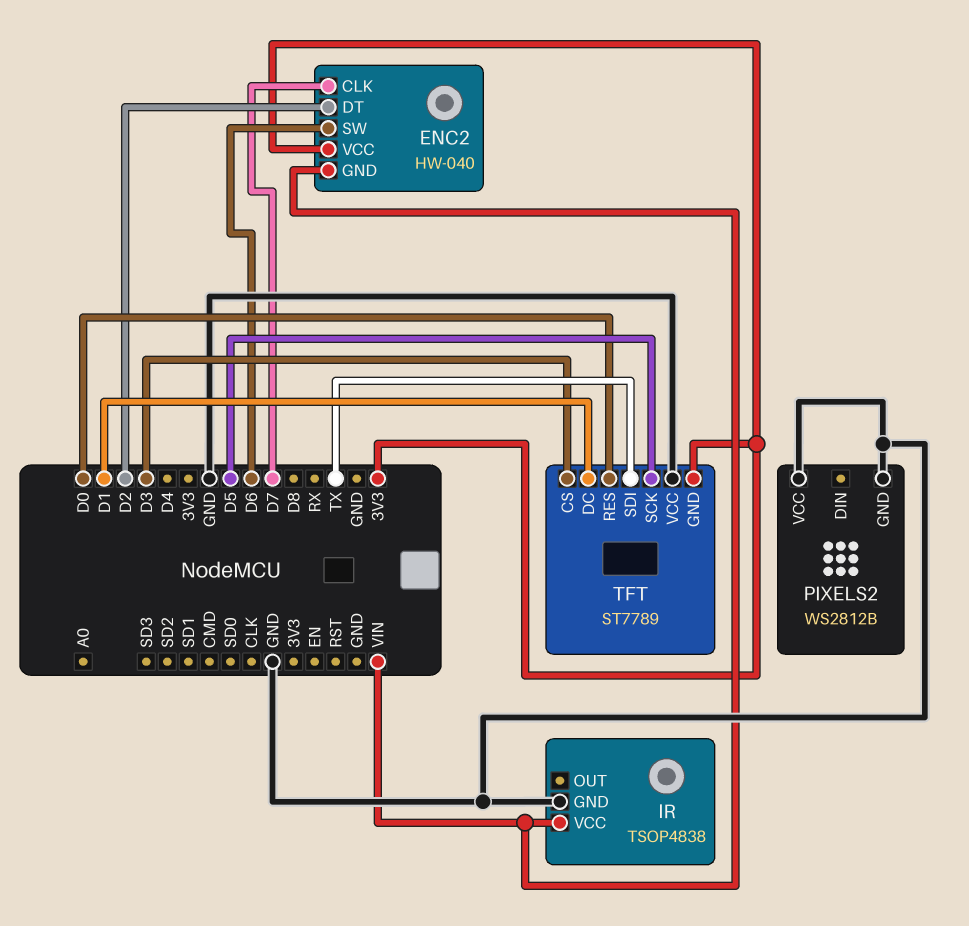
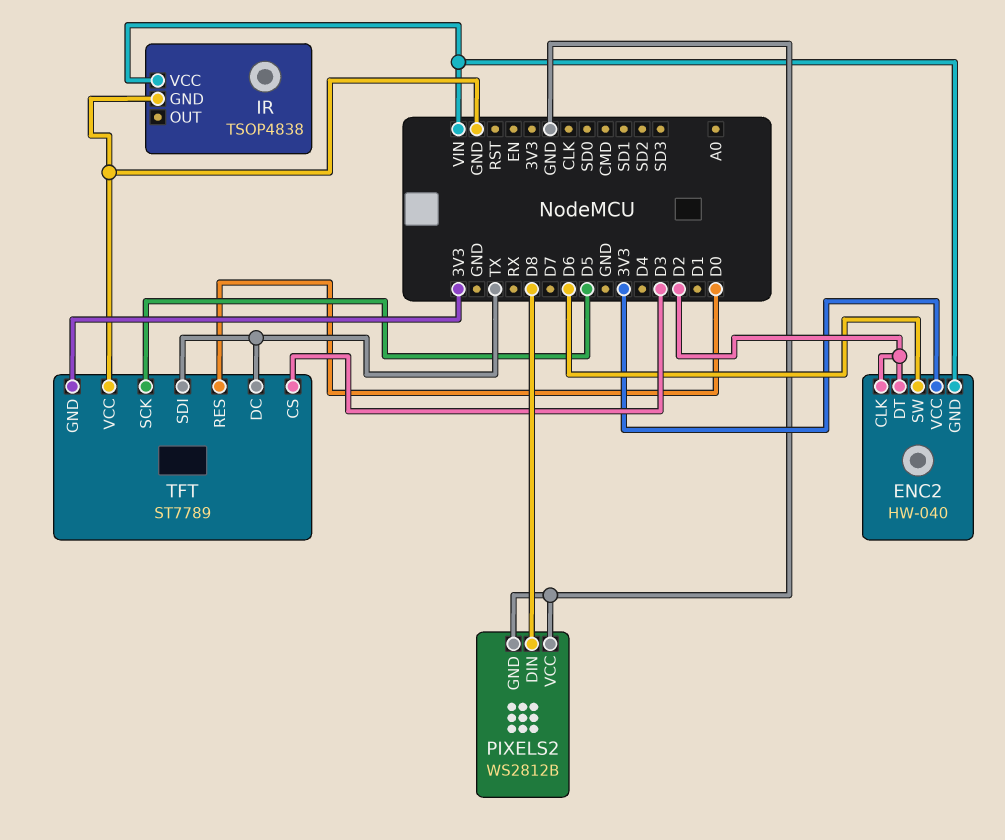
ENC2 pin CLK: D7 -> D2
PIXELS2 pin DIN: none -> D8
TFT pin DC: D1 -> TX

